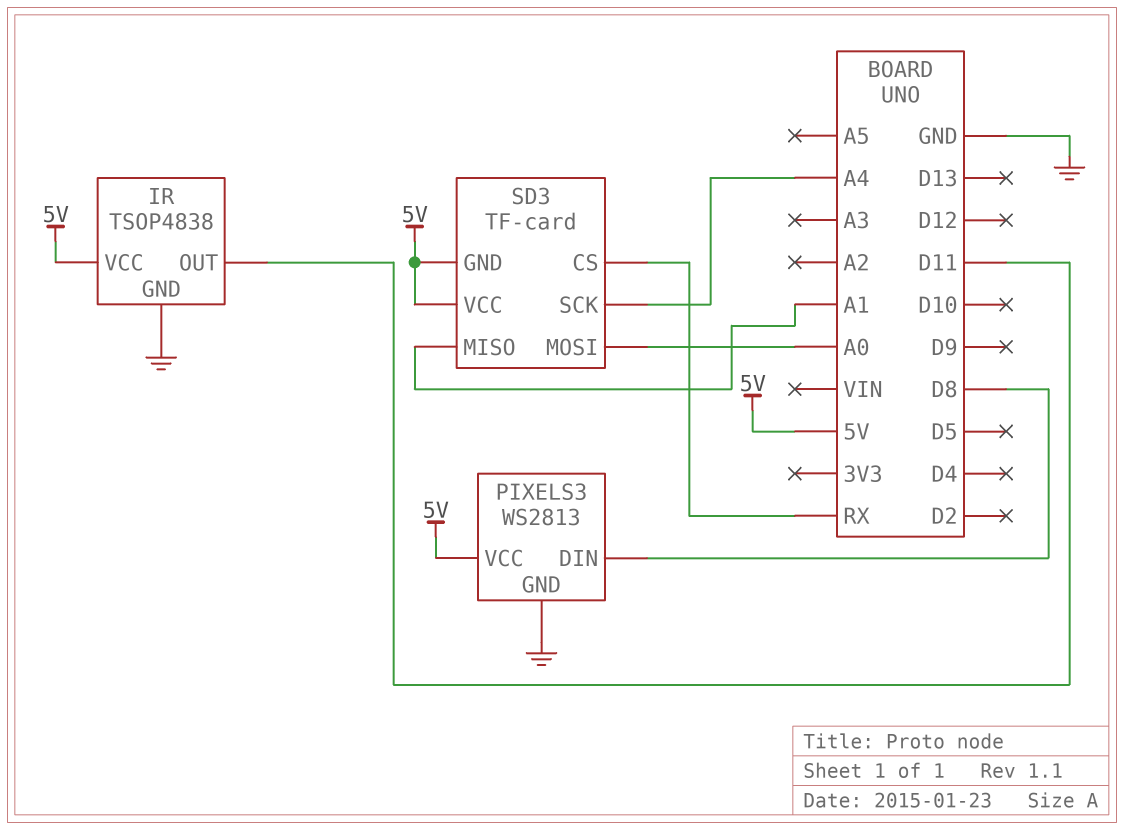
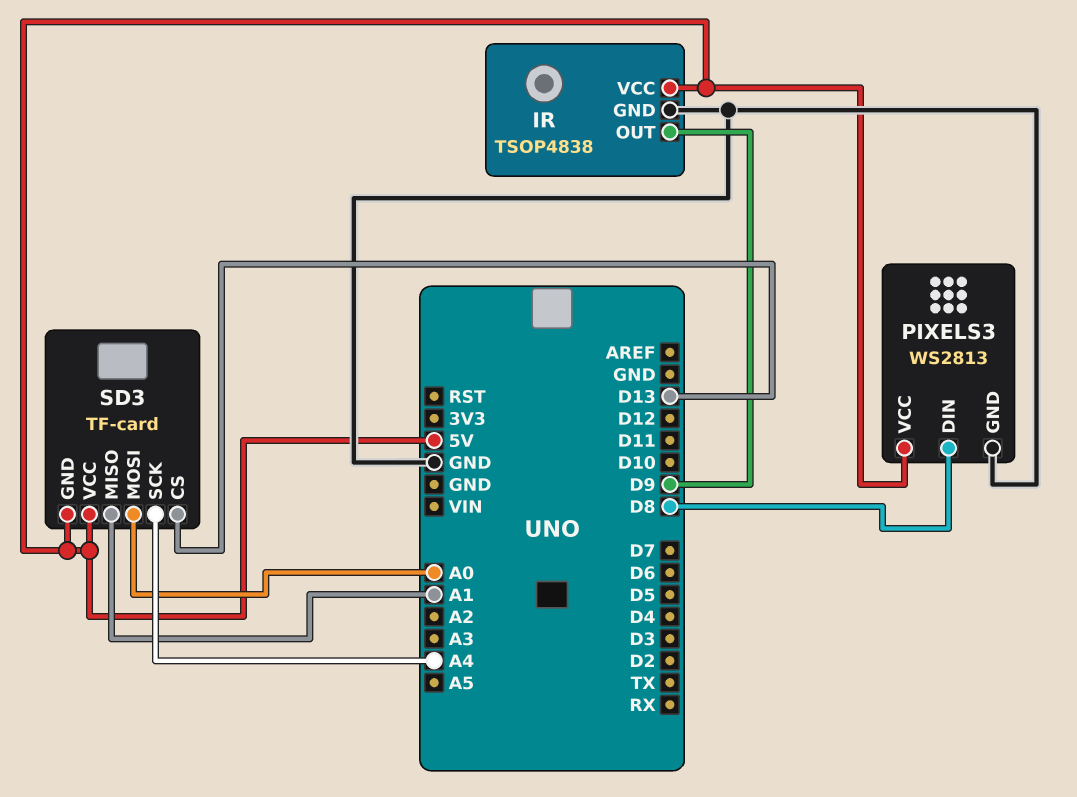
IR pin OUT: D11 -> D9
SD3 pin CS: RX -> D13

